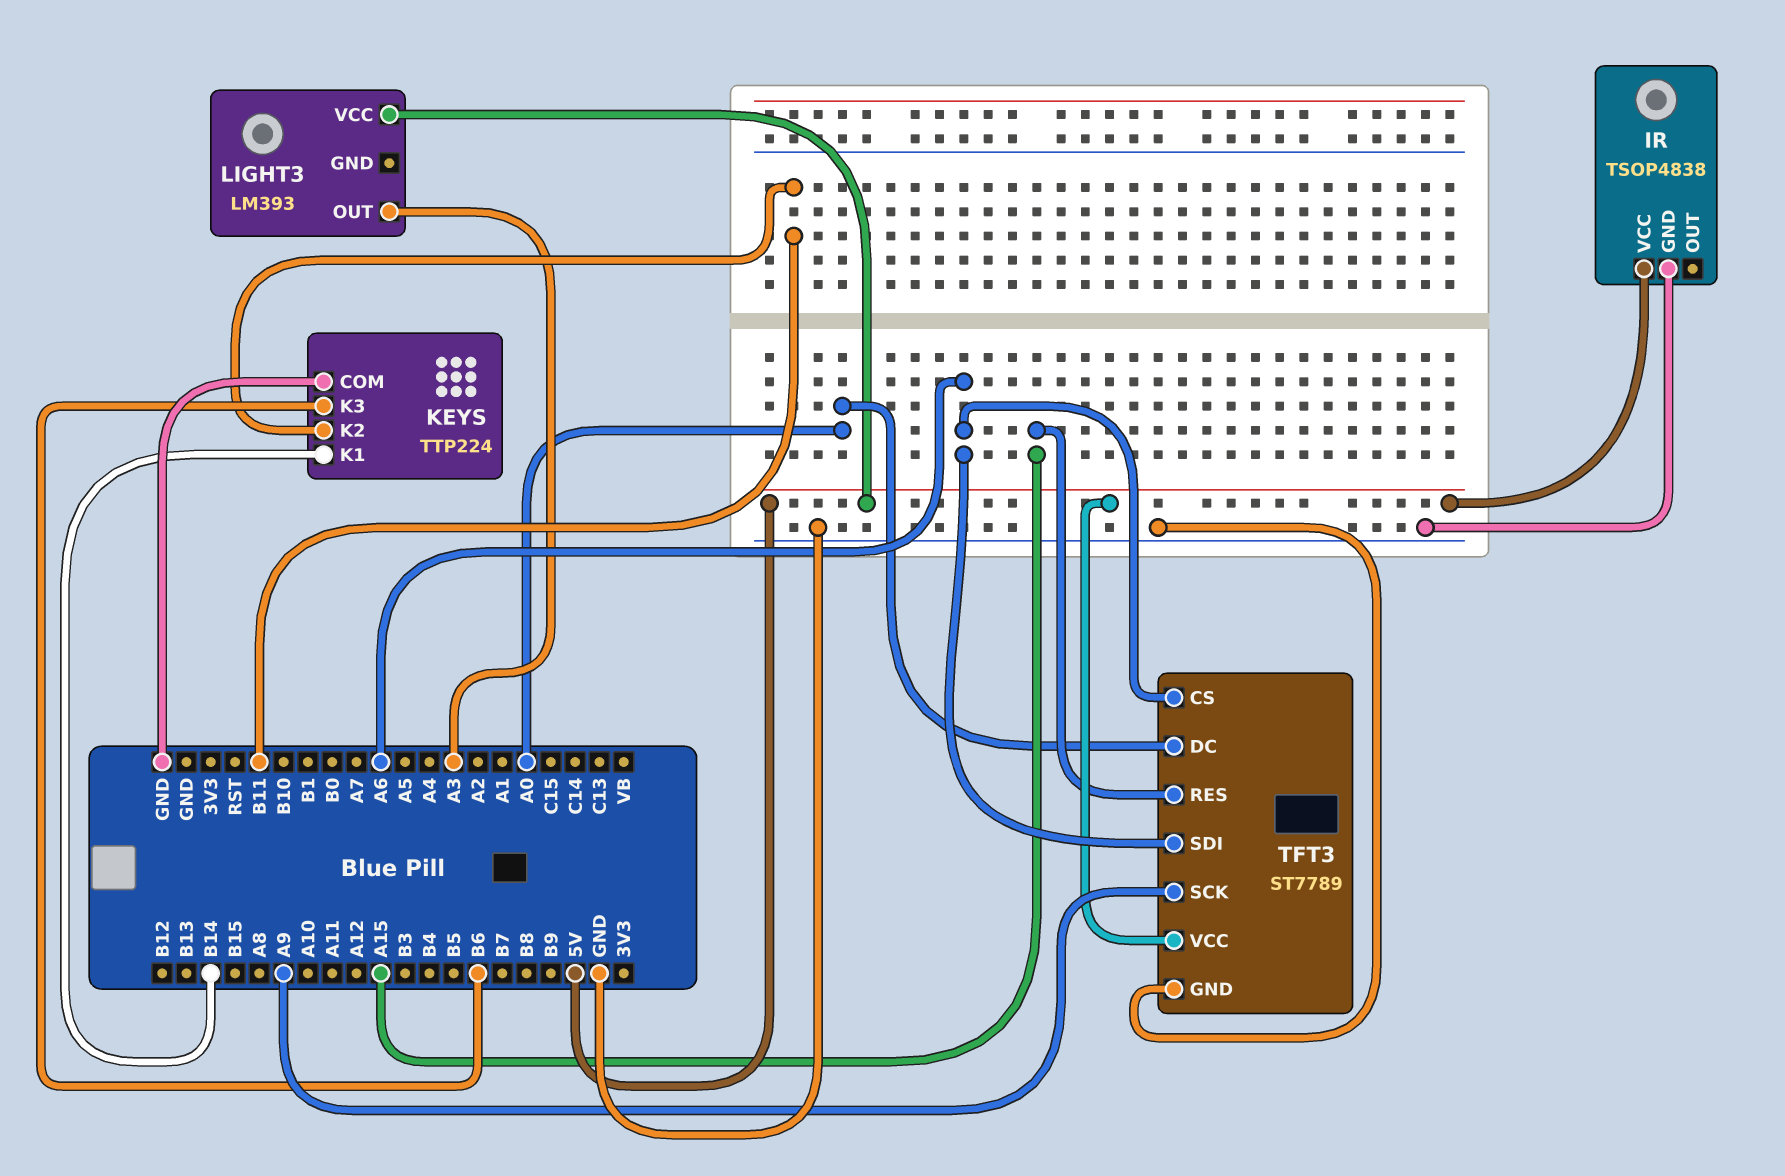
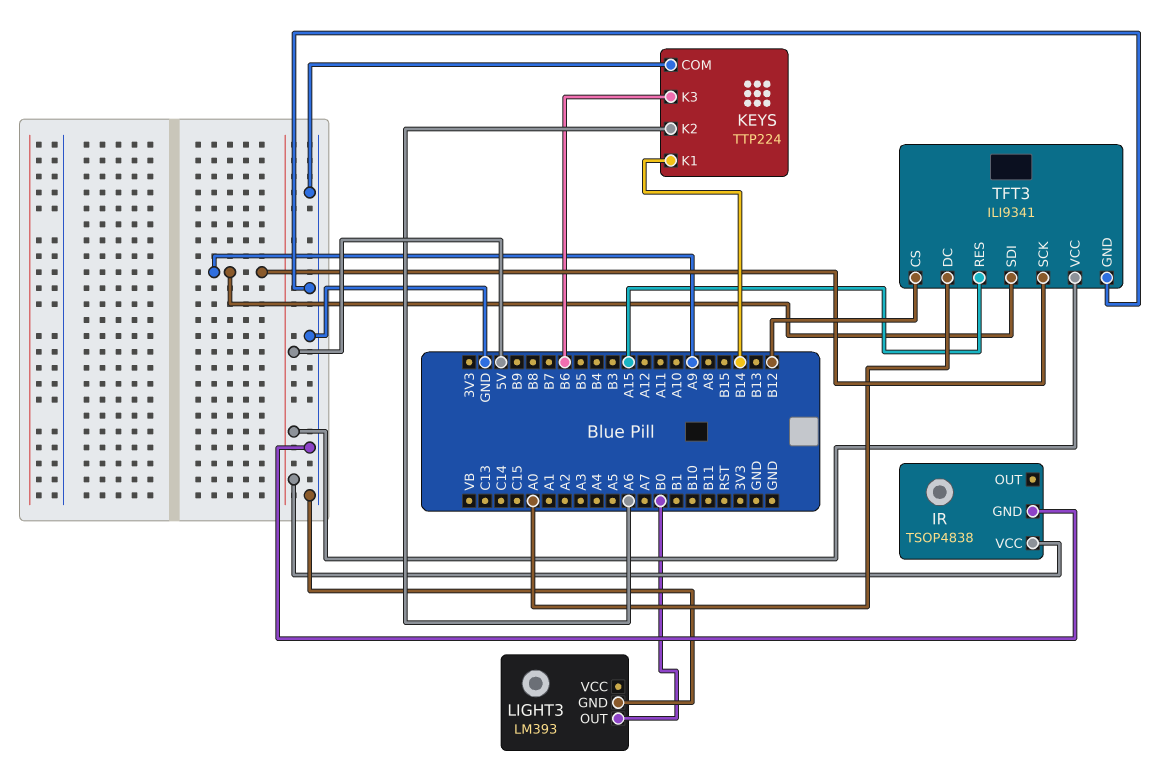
KEYS pin K2: B11 -> A6
LIGHT3 pin GND: none -> GND
LIGHT3 pin OUT: A3 -> B0
LIGHT3 pin VCC: 5V -> none
TFT3: ST7789 -> ILI9341
TFT3 pin CS: A6 -> B12
TFT3 pin SDI: A6 -> A9

